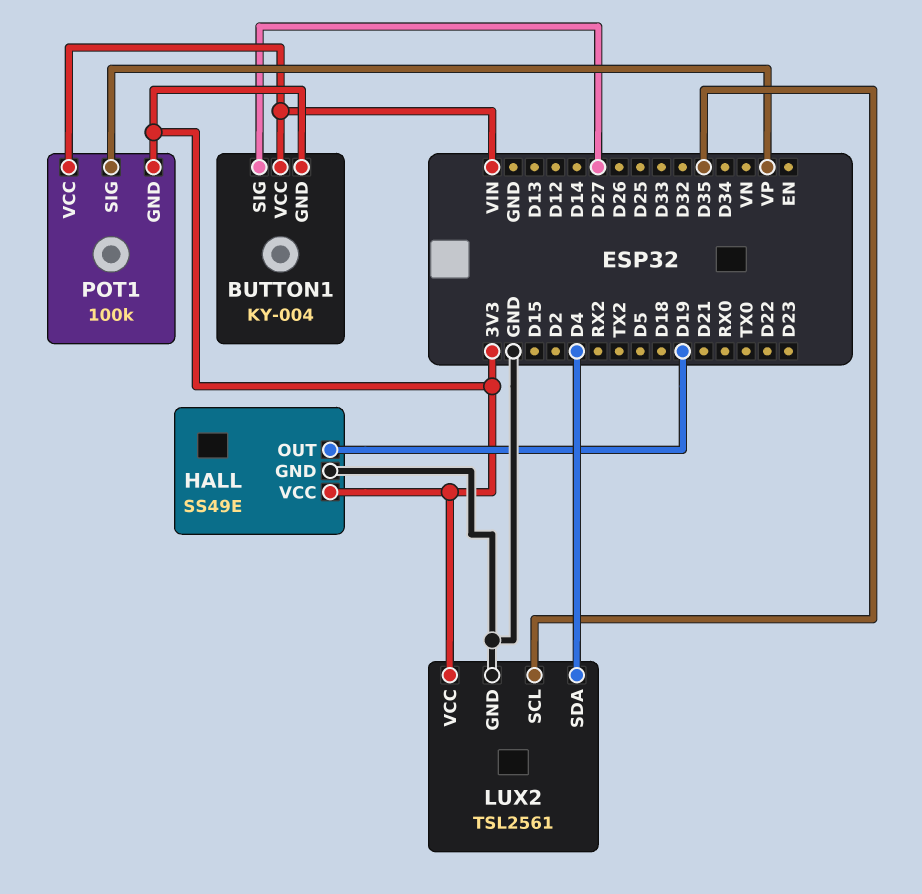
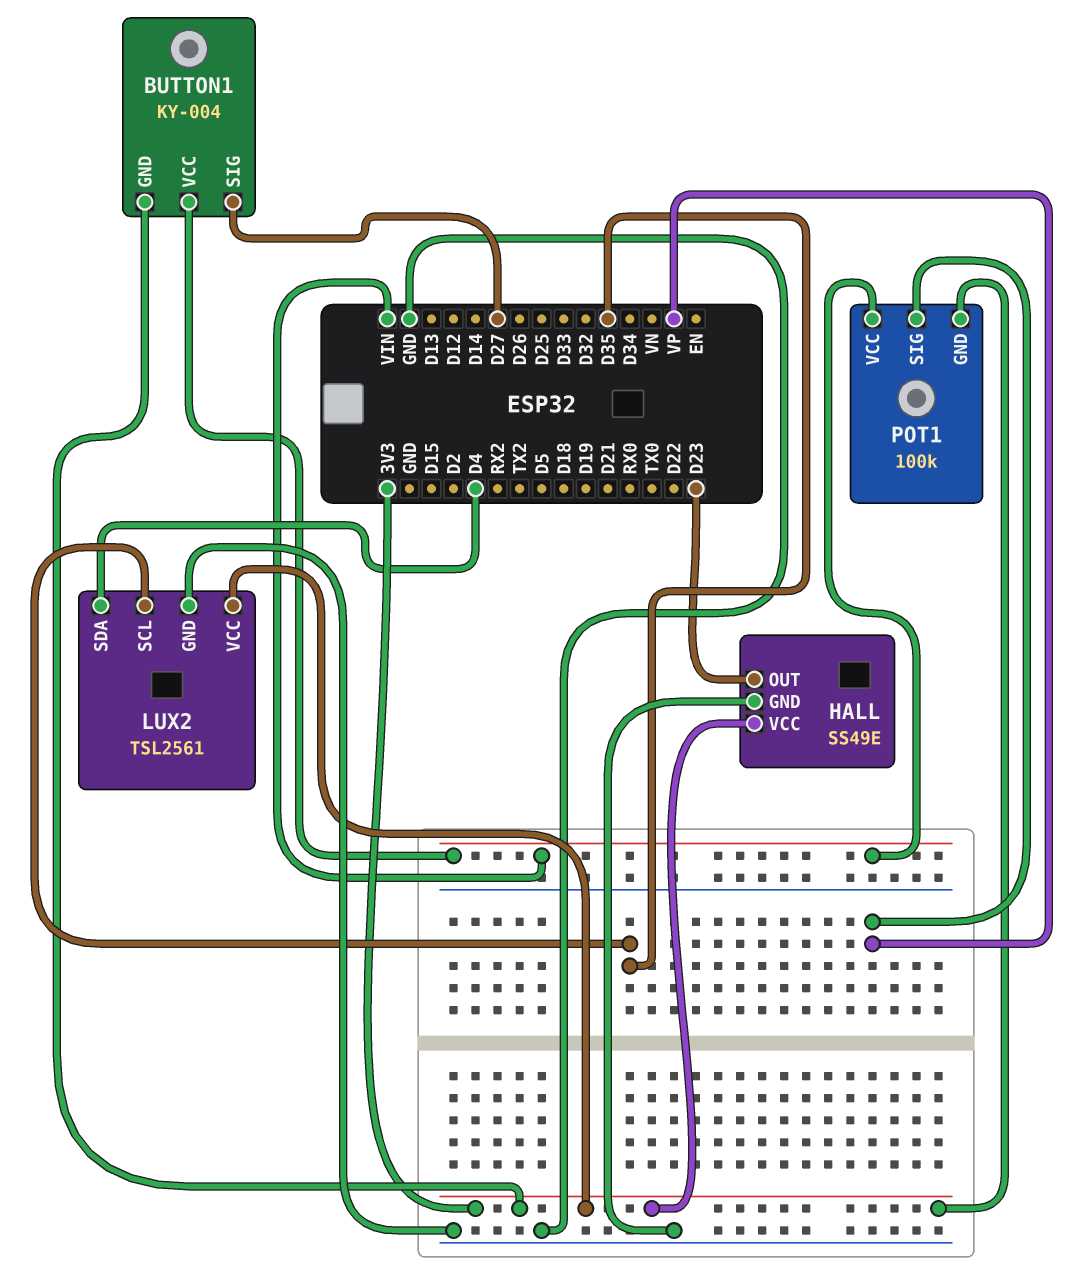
HALL pin OUT: D19 -> D23

